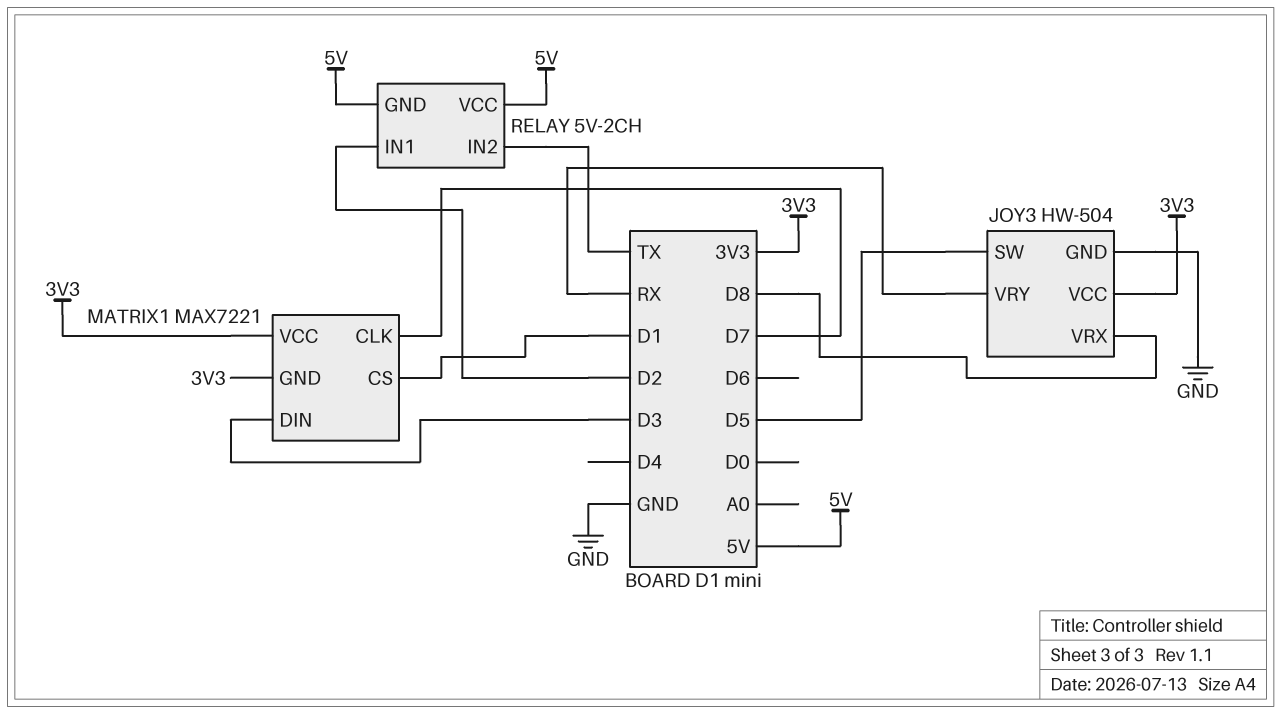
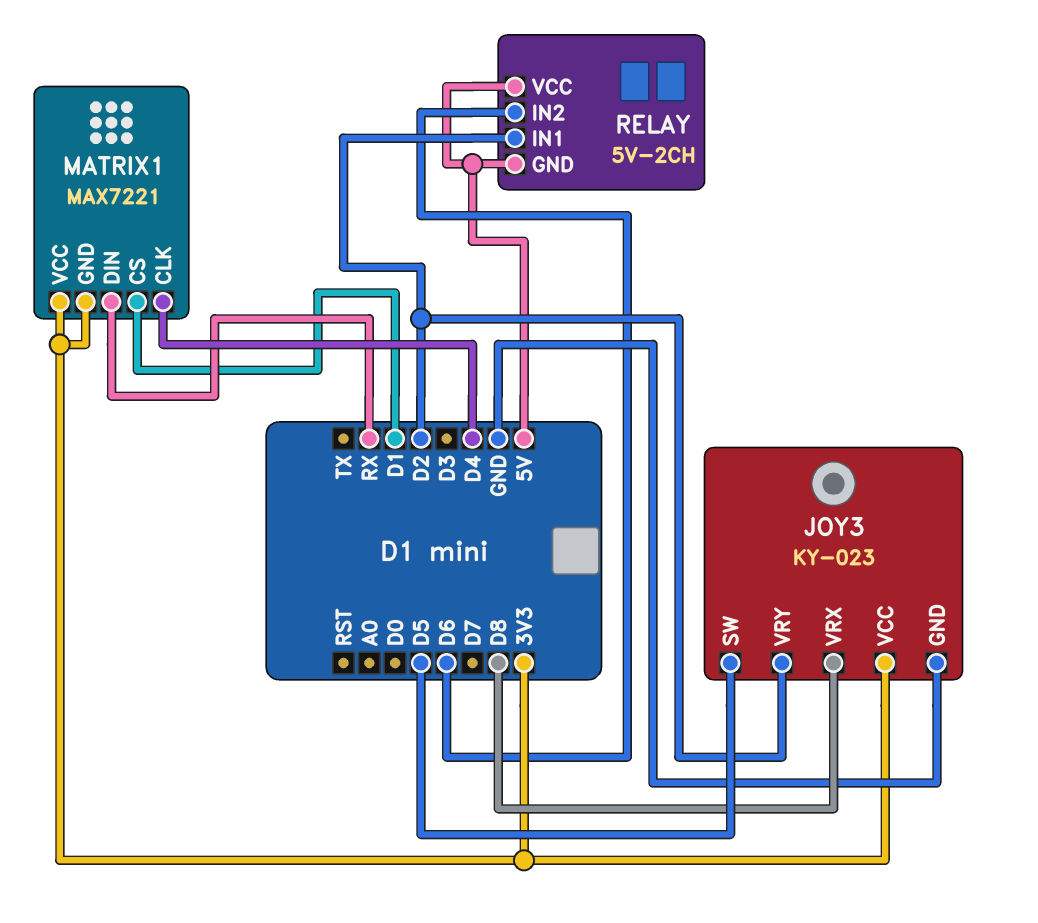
JOY3: HW-504 -> KY-023
JOY3 pin VRY: RX -> D2
MATRIX1 pin CLK: D7 -> D4
MATRIX1 pin DIN: D3 -> RX
RELAY pin IN2: TX -> D6

